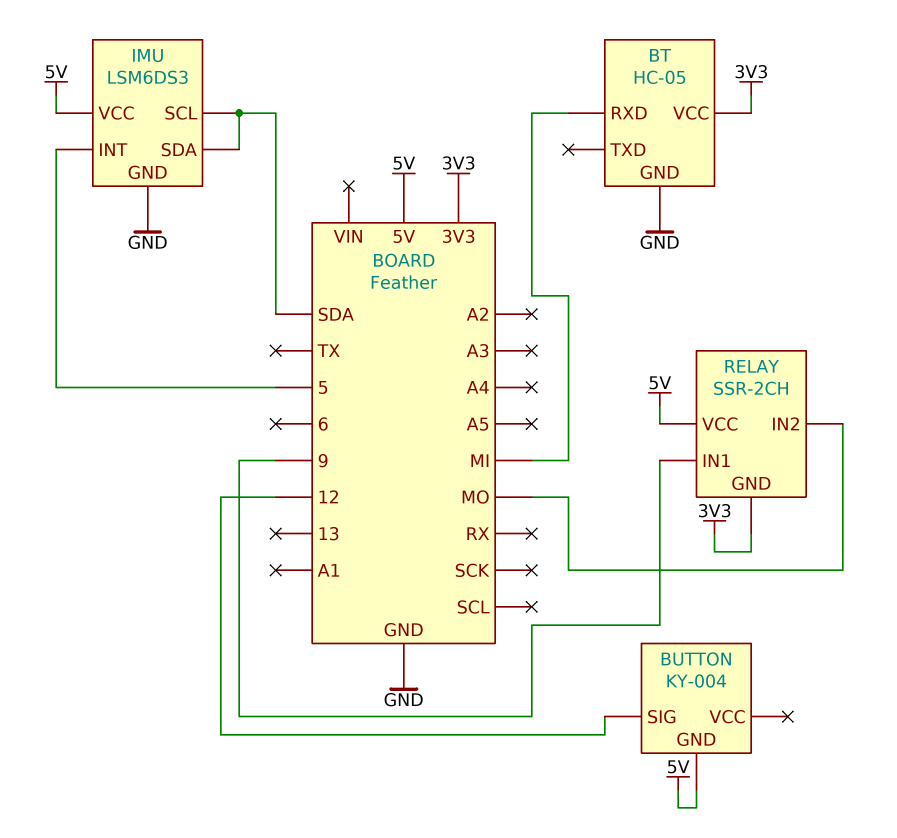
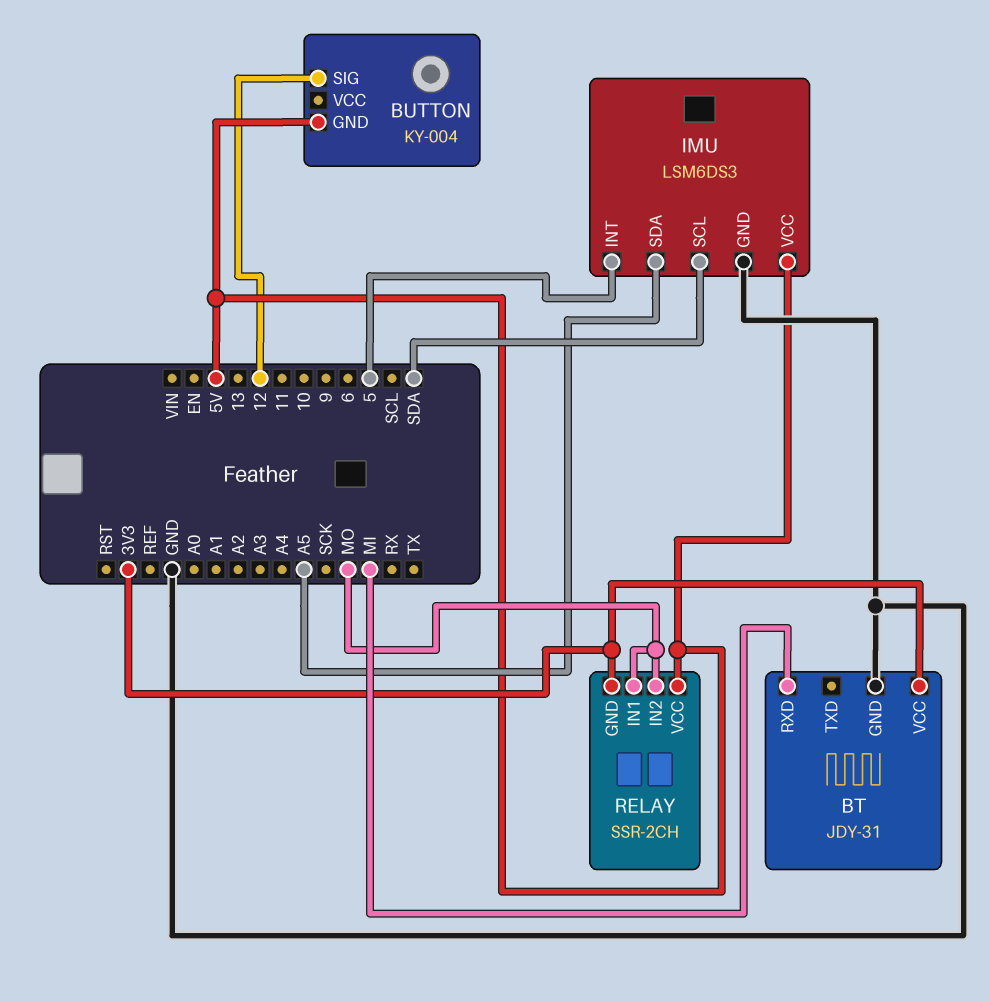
BT: HC-05 -> JDY-31
IMU pin SDA: SDA -> A5
RELAY pin IN1: 9 -> MO

